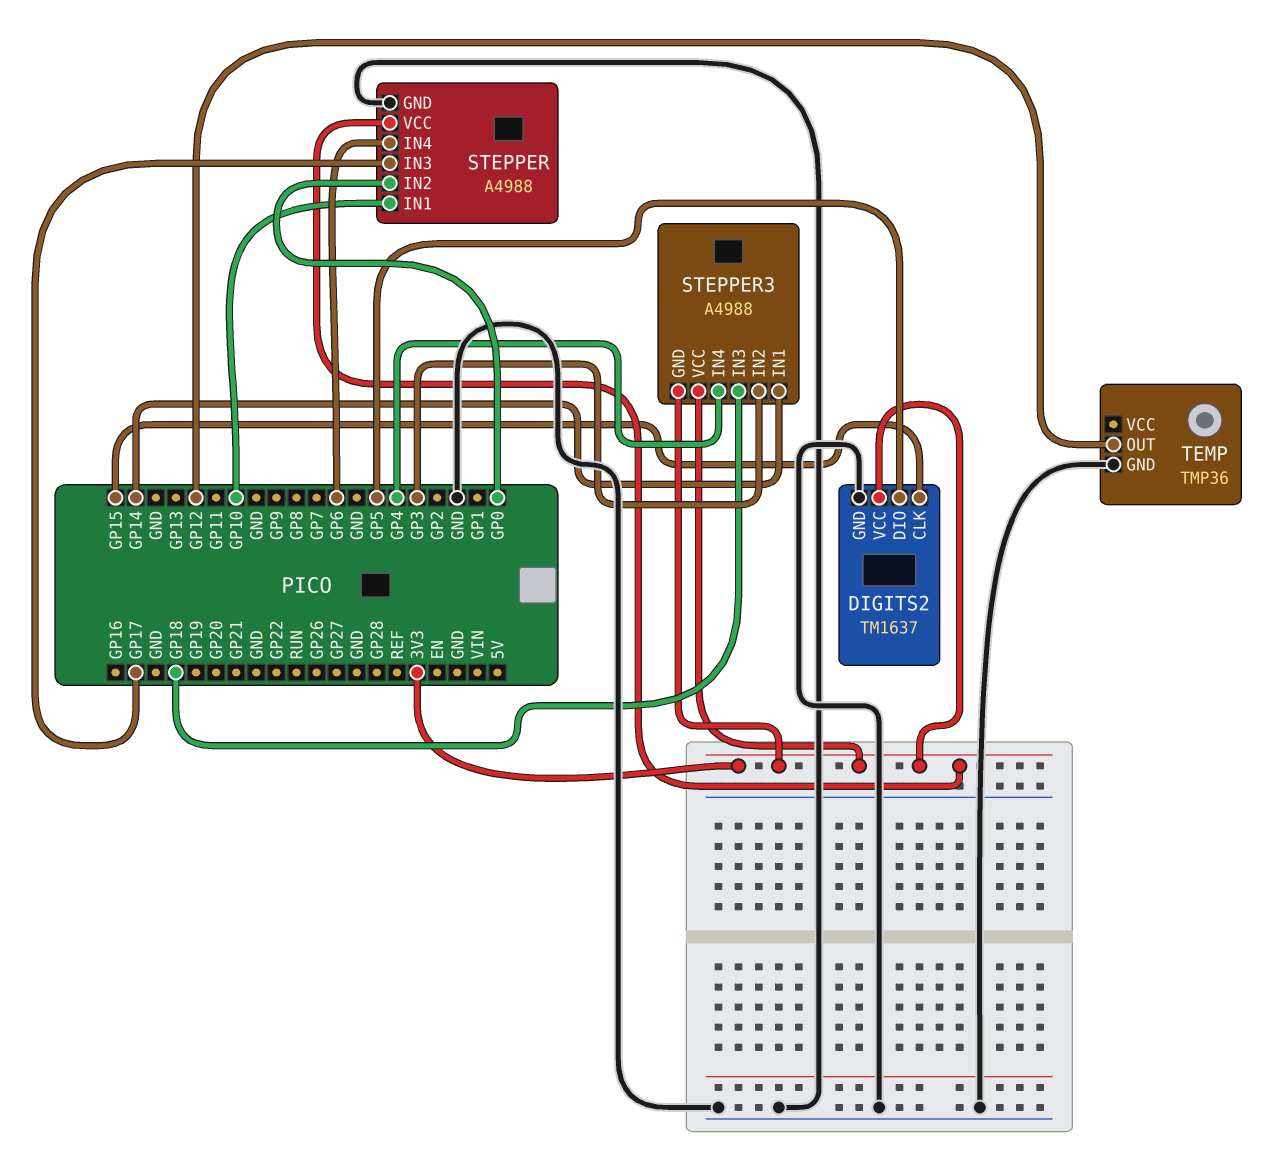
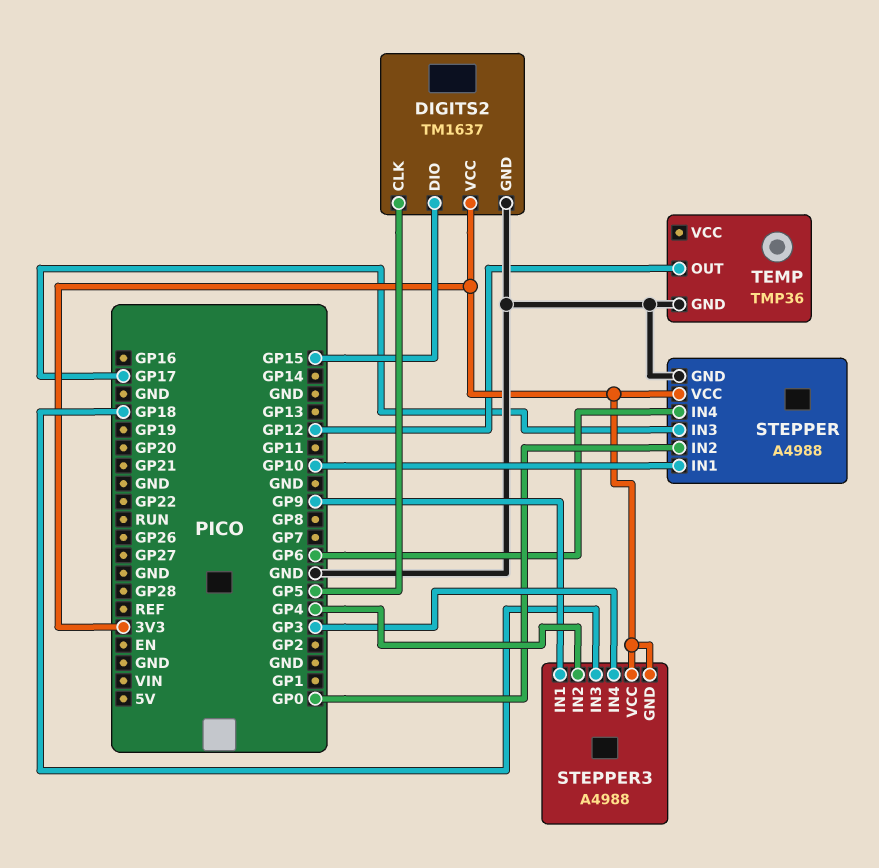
DIGITS2 pin CLK: GP15 -> GP5
DIGITS2 pin DIO: GP5 -> GP15
STEPPER3 pin IN1: GP14 -> GP9
STEPPER3 pin IN2: GP3 -> GP4
STEPPER3 pin IN4: GP4 -> GP3

